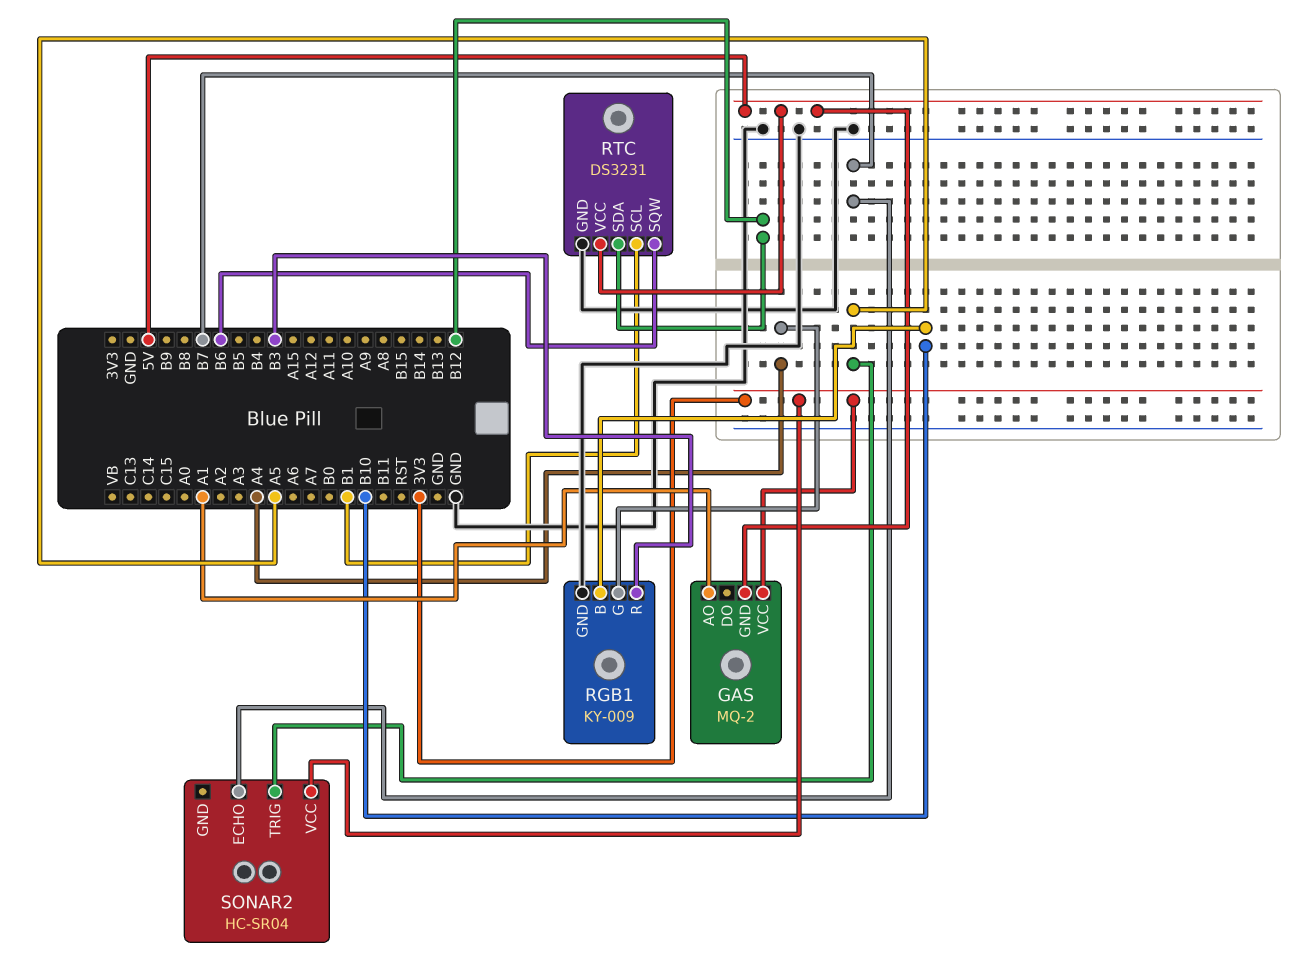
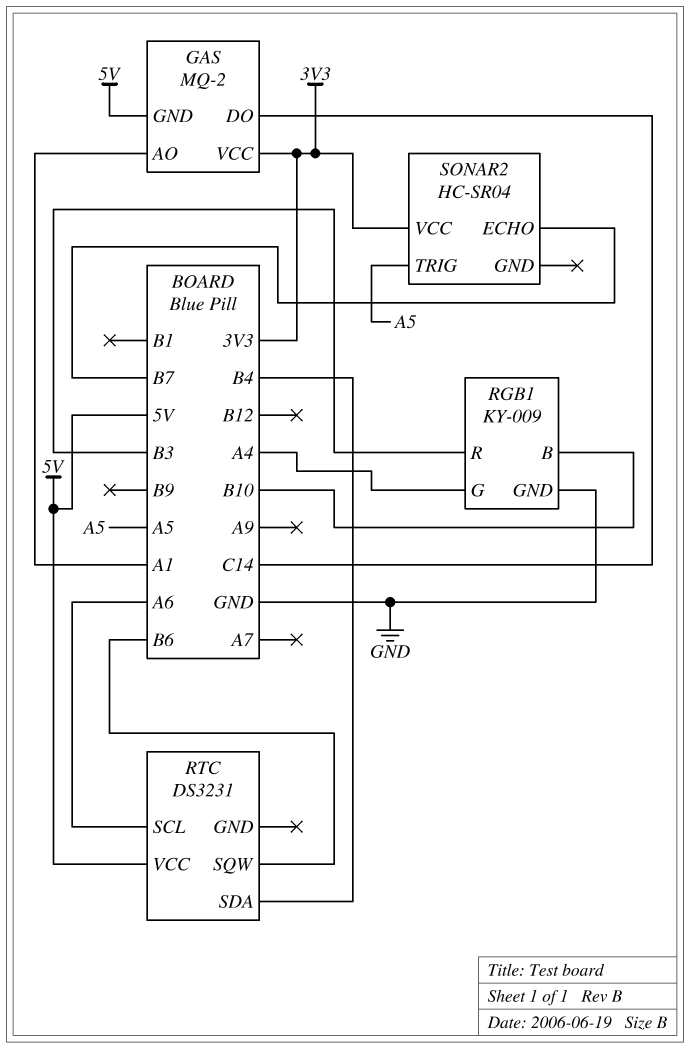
GAS pin DO: none -> C14
RTC pin GND: GND -> none
RTC pin SCL: B1 -> A6
RTC pin SDA: B12 -> B4

